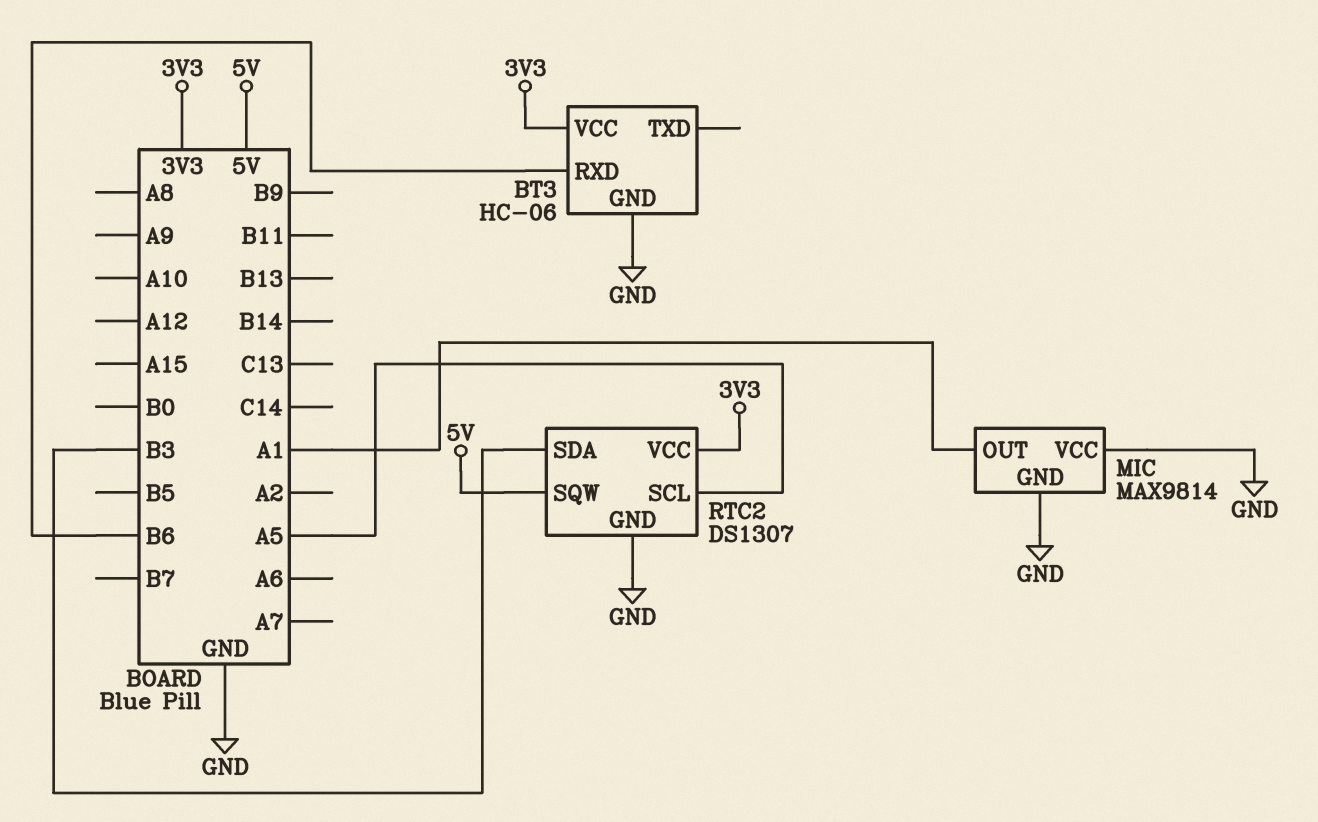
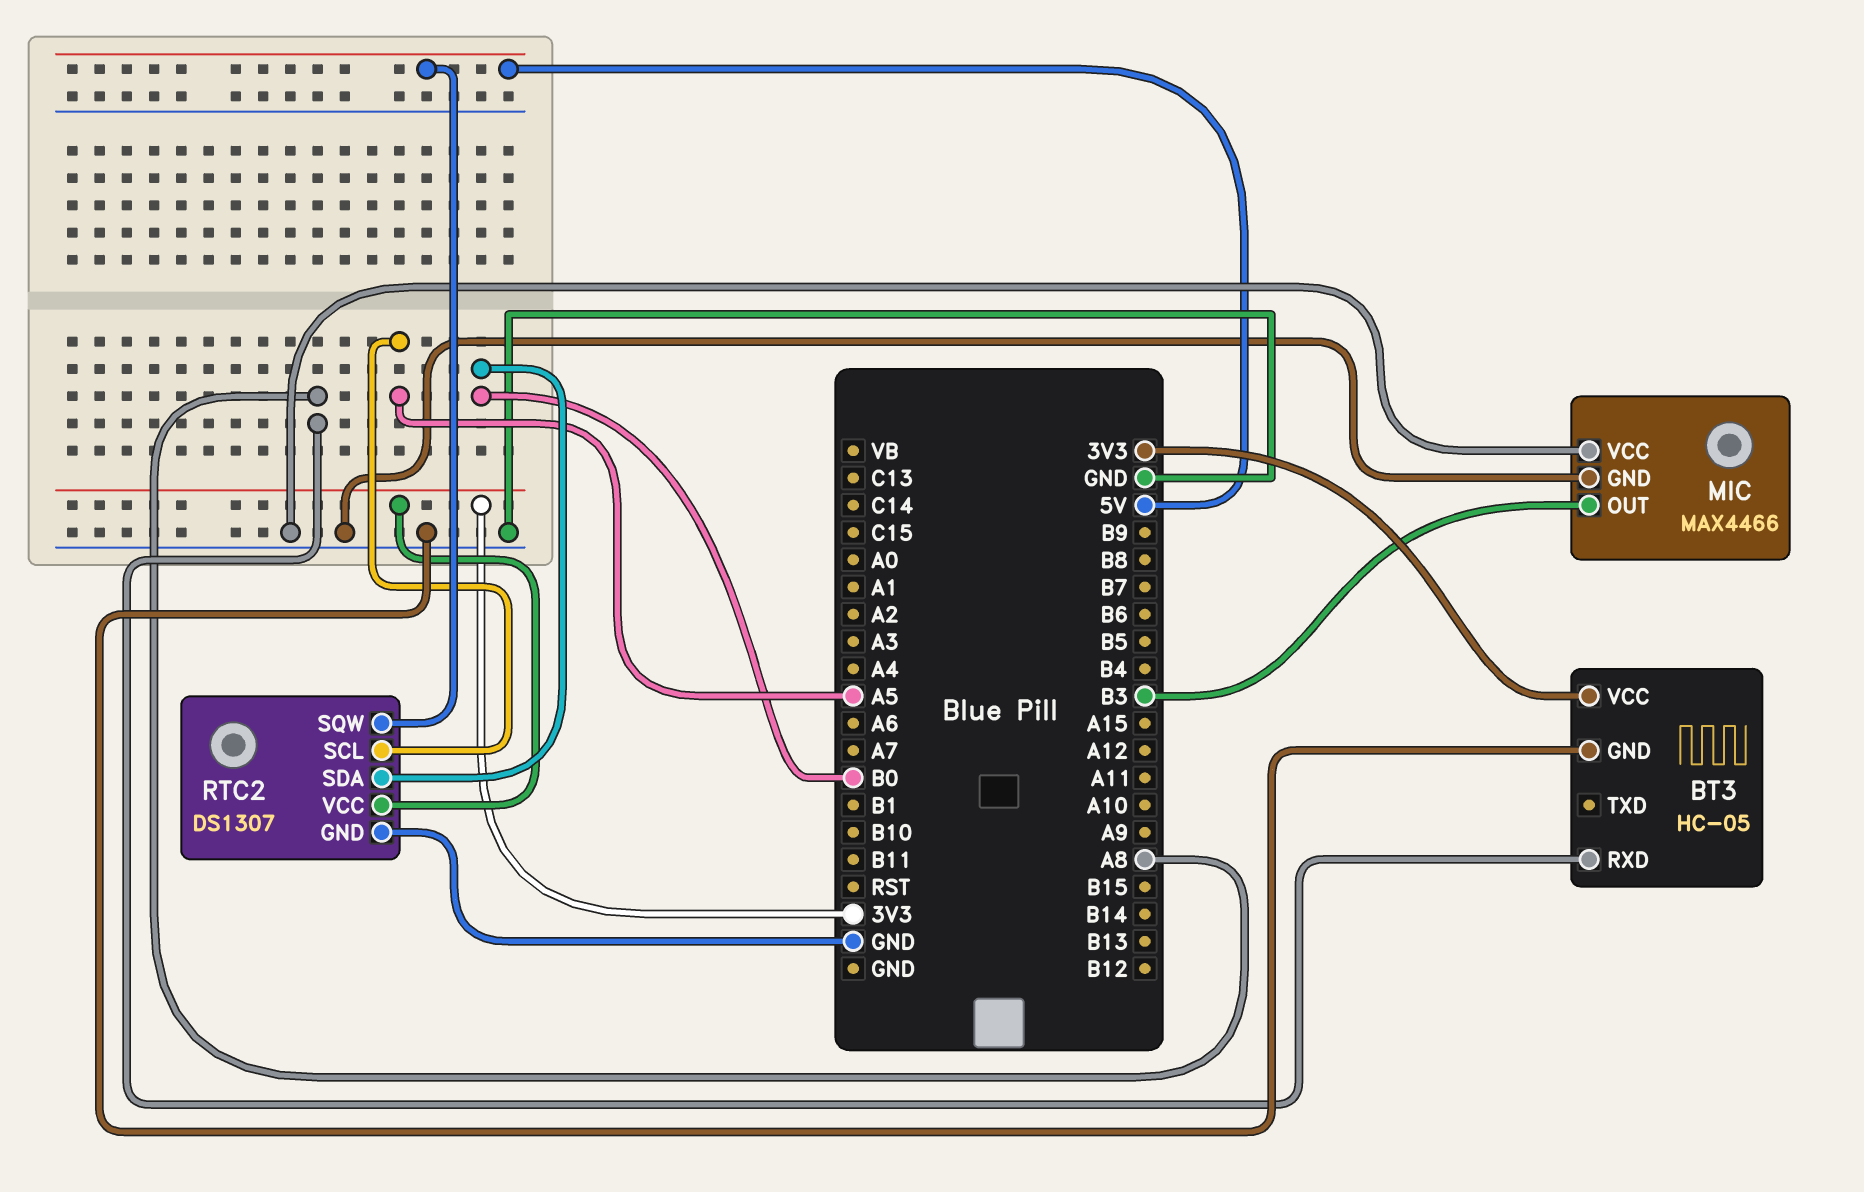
BT3: HC-06 -> HC-05
BT3 pin RXD: B6 -> A8
MIC: MAX9814 -> MAX4466
MIC pin OUT: A1 -> B3
RTC2 pin SDA: B3 -> B0

